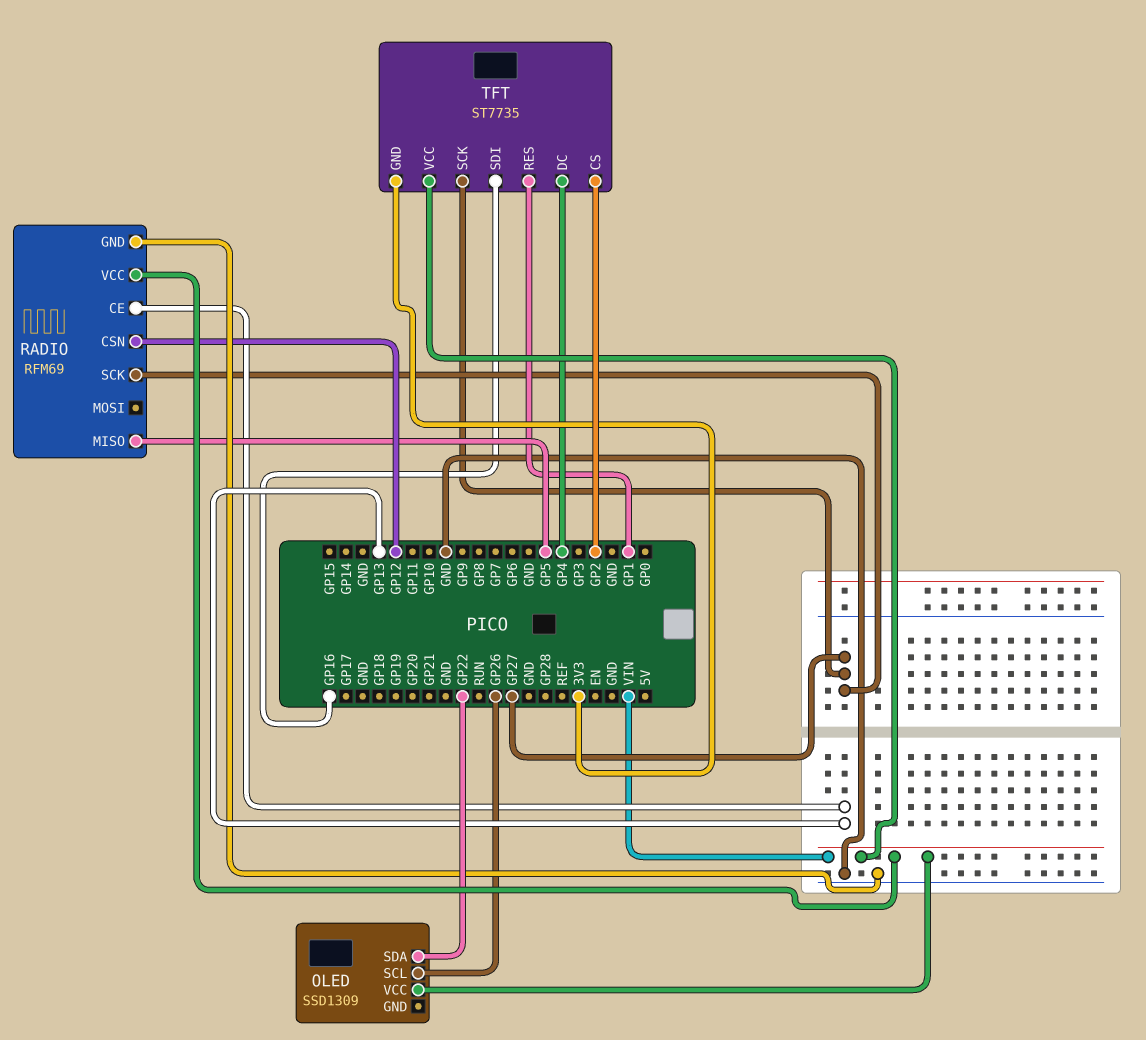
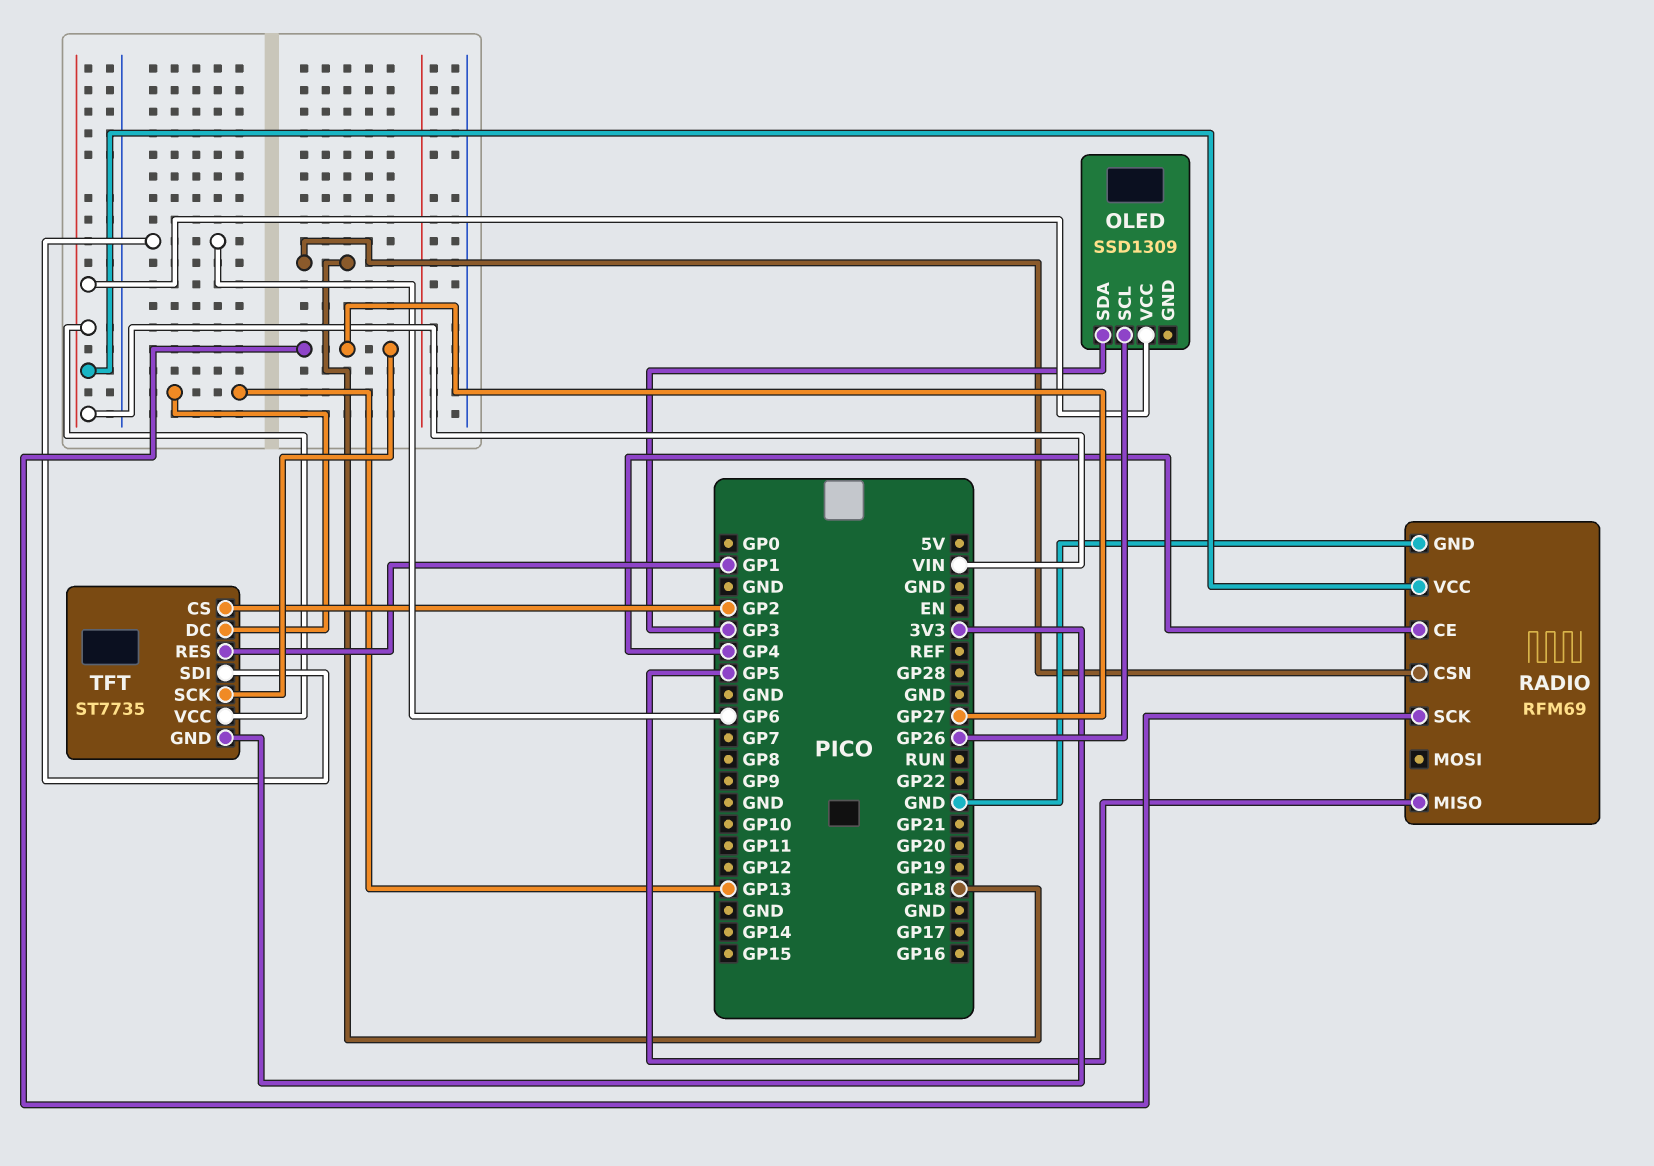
OLED pin SDA: GP22 -> GP3
RADIO pin CE: GP13 -> GP4
RADIO pin CSN: GP12 -> GP18
TFT pin DC: GP4 -> GP13
TFT pin SDI: GP16 -> GP6

